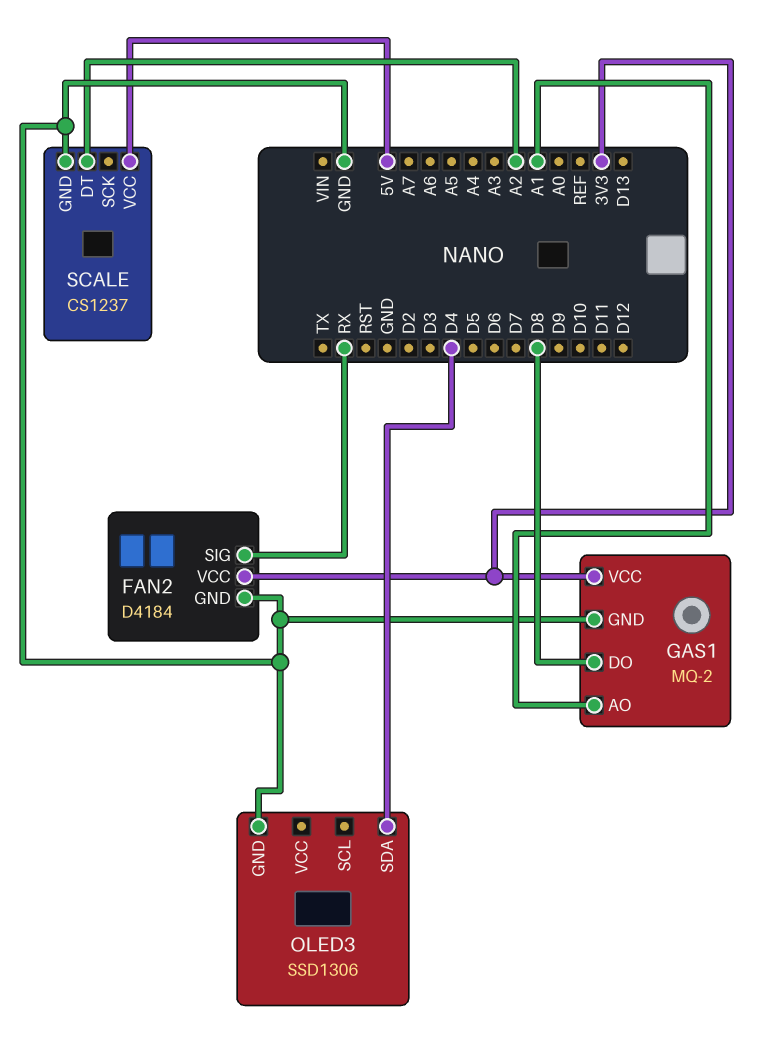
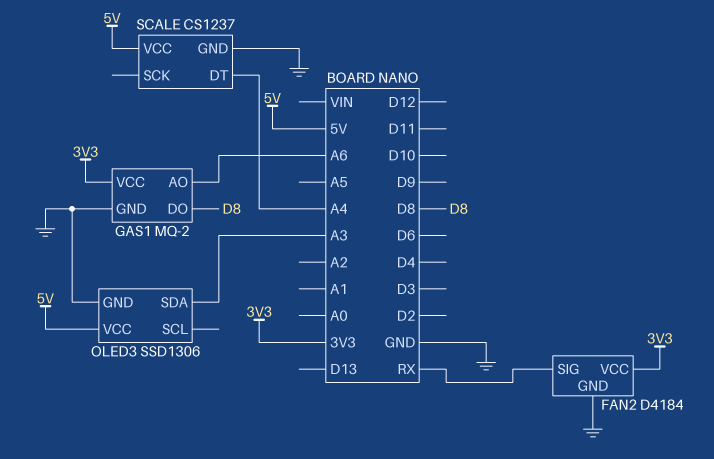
GAS1 pin AO: A1 -> A6
OLED3 pin SDA: D4 -> A3
OLED3 pin VCC: none -> 5V
SCALE pin DT: A2 -> A4

